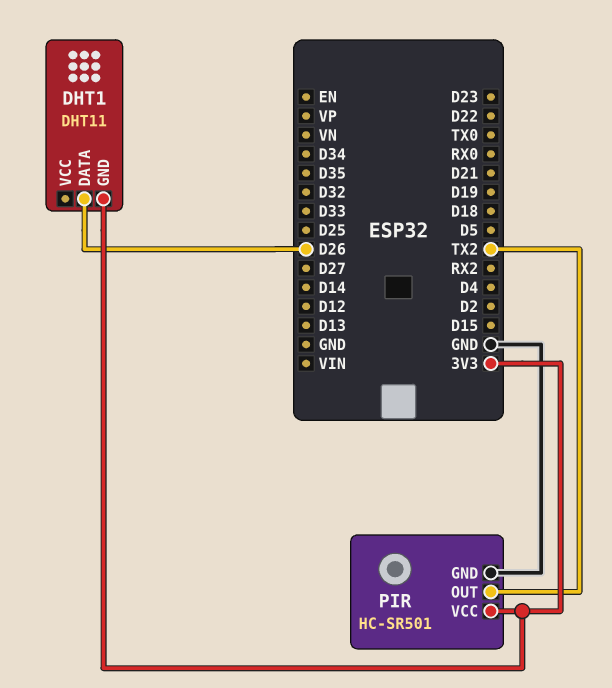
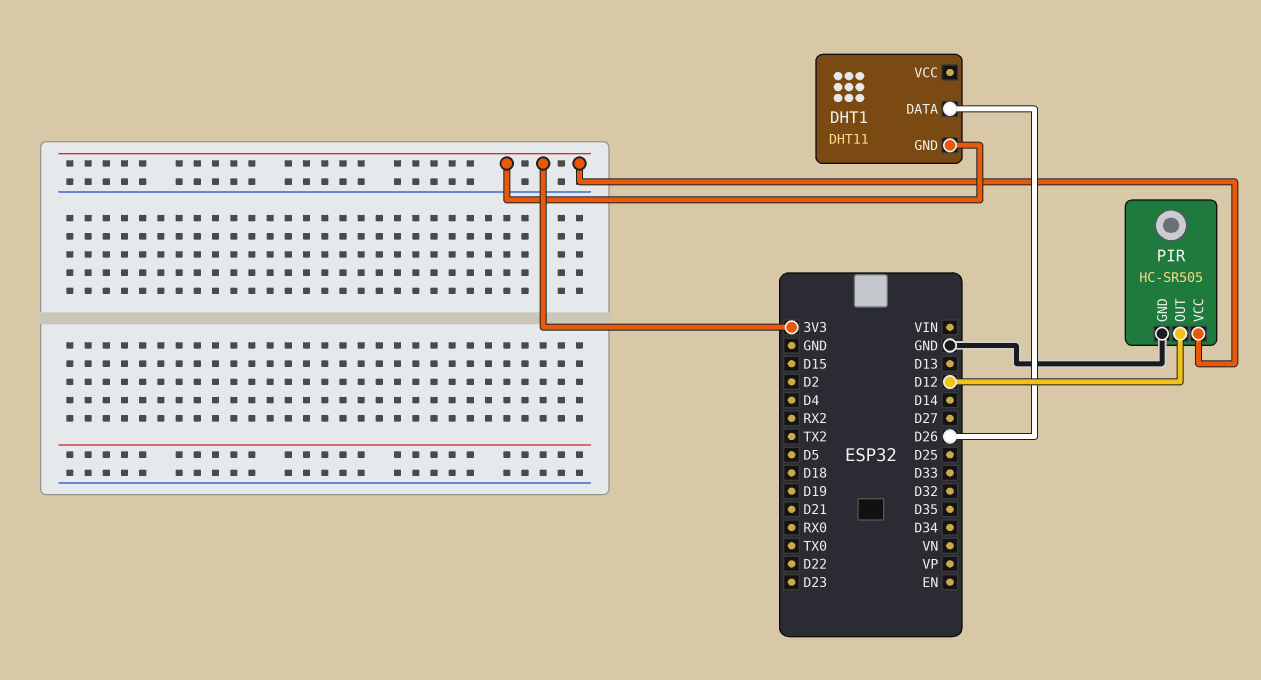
PIR: HC-SR501 -> HC-SR505
PIR pin OUT: TX2 -> D12

